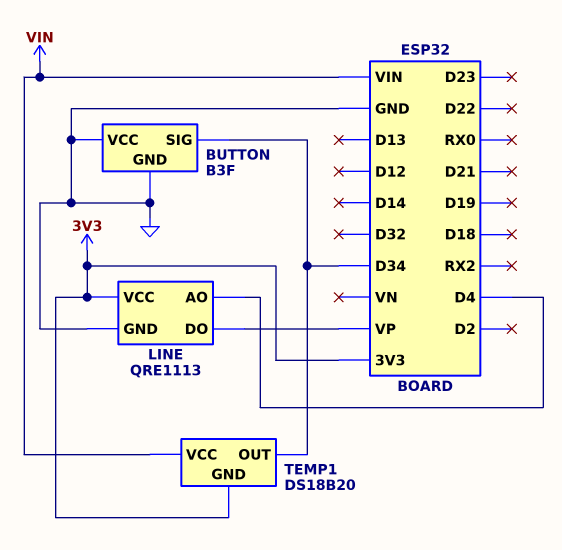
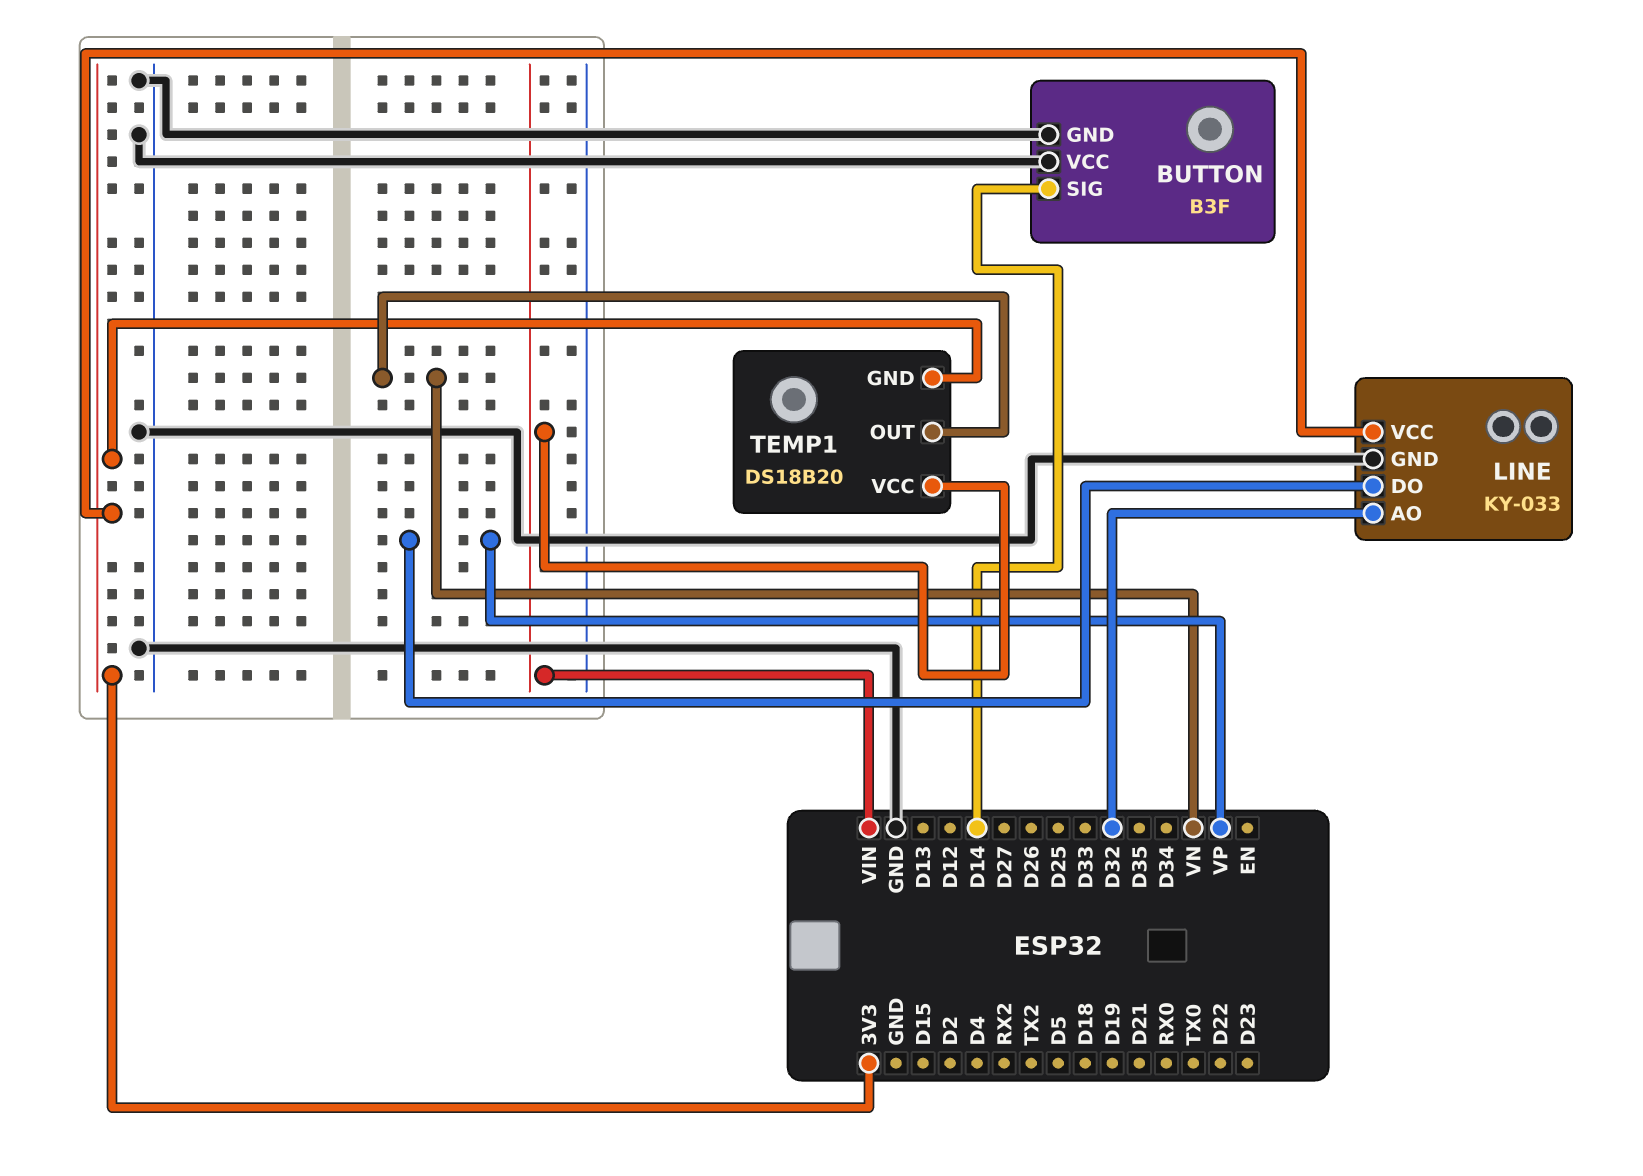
BUTTON pin SIG: D34 -> D14
LINE: QRE1113 -> KY-033
LINE pin AO: D4 -> D32
TEMP1 pin OUT: D34 -> VN

